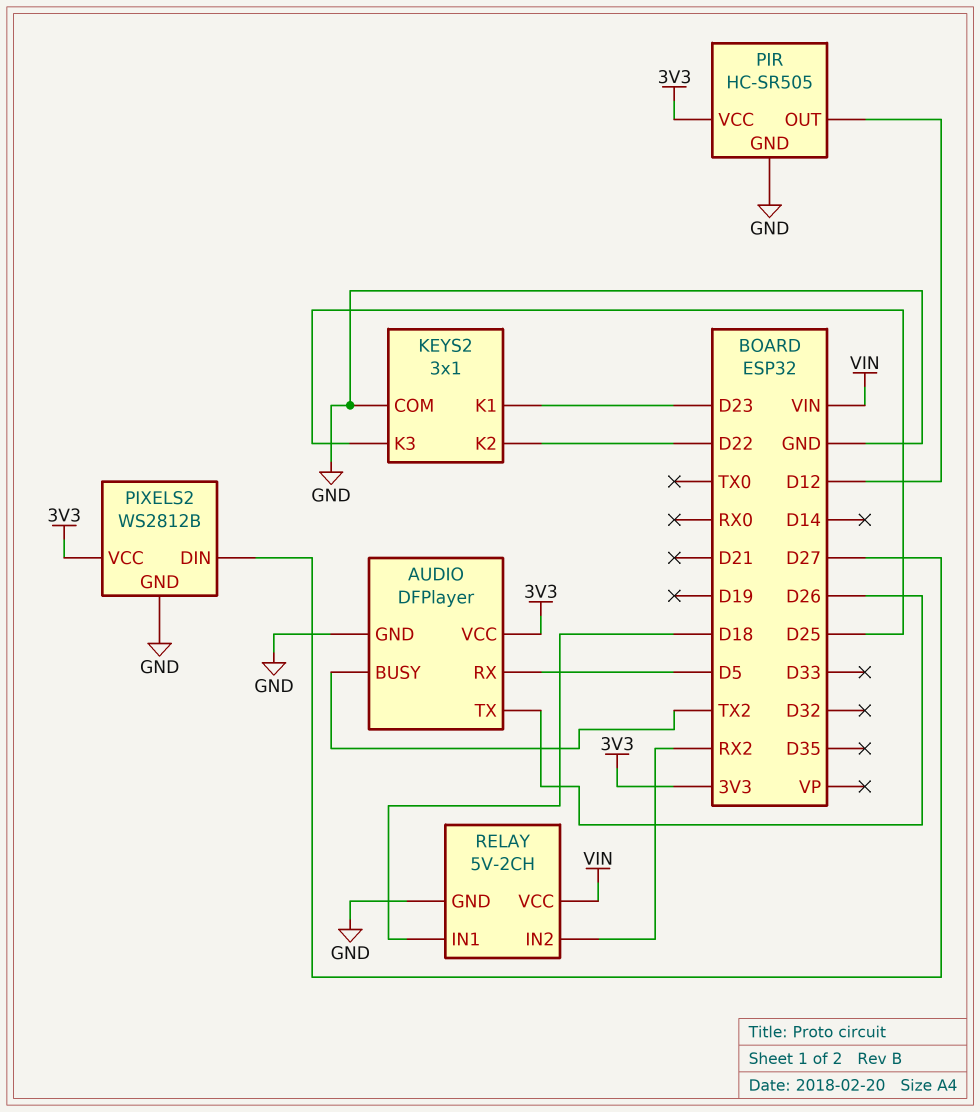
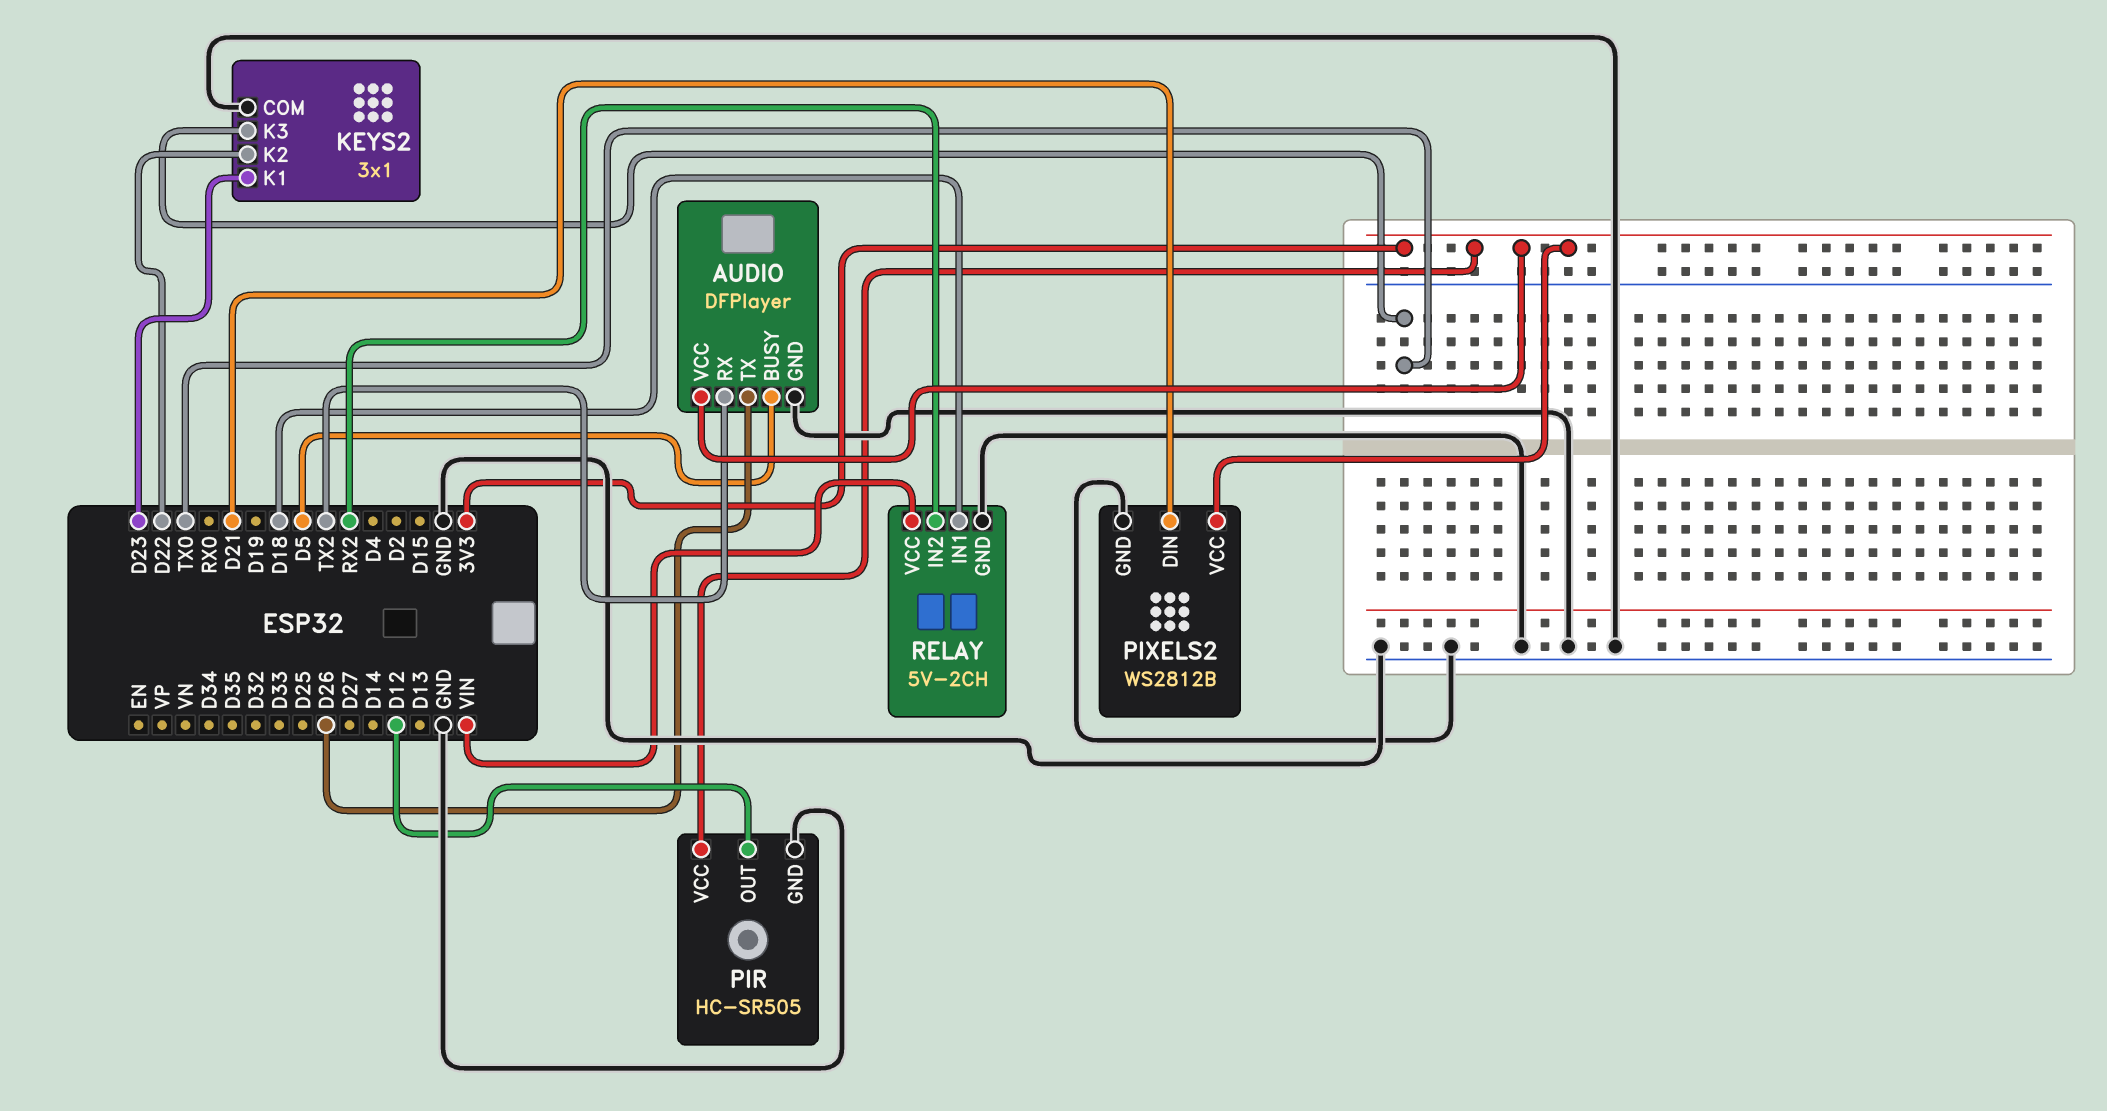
AUDIO pin BUSY: TX2 -> D5
AUDIO pin RX: D5 -> TX2
KEYS2 pin K3: D25 -> TX0
PIXELS2 pin DIN: D27 -> D21

